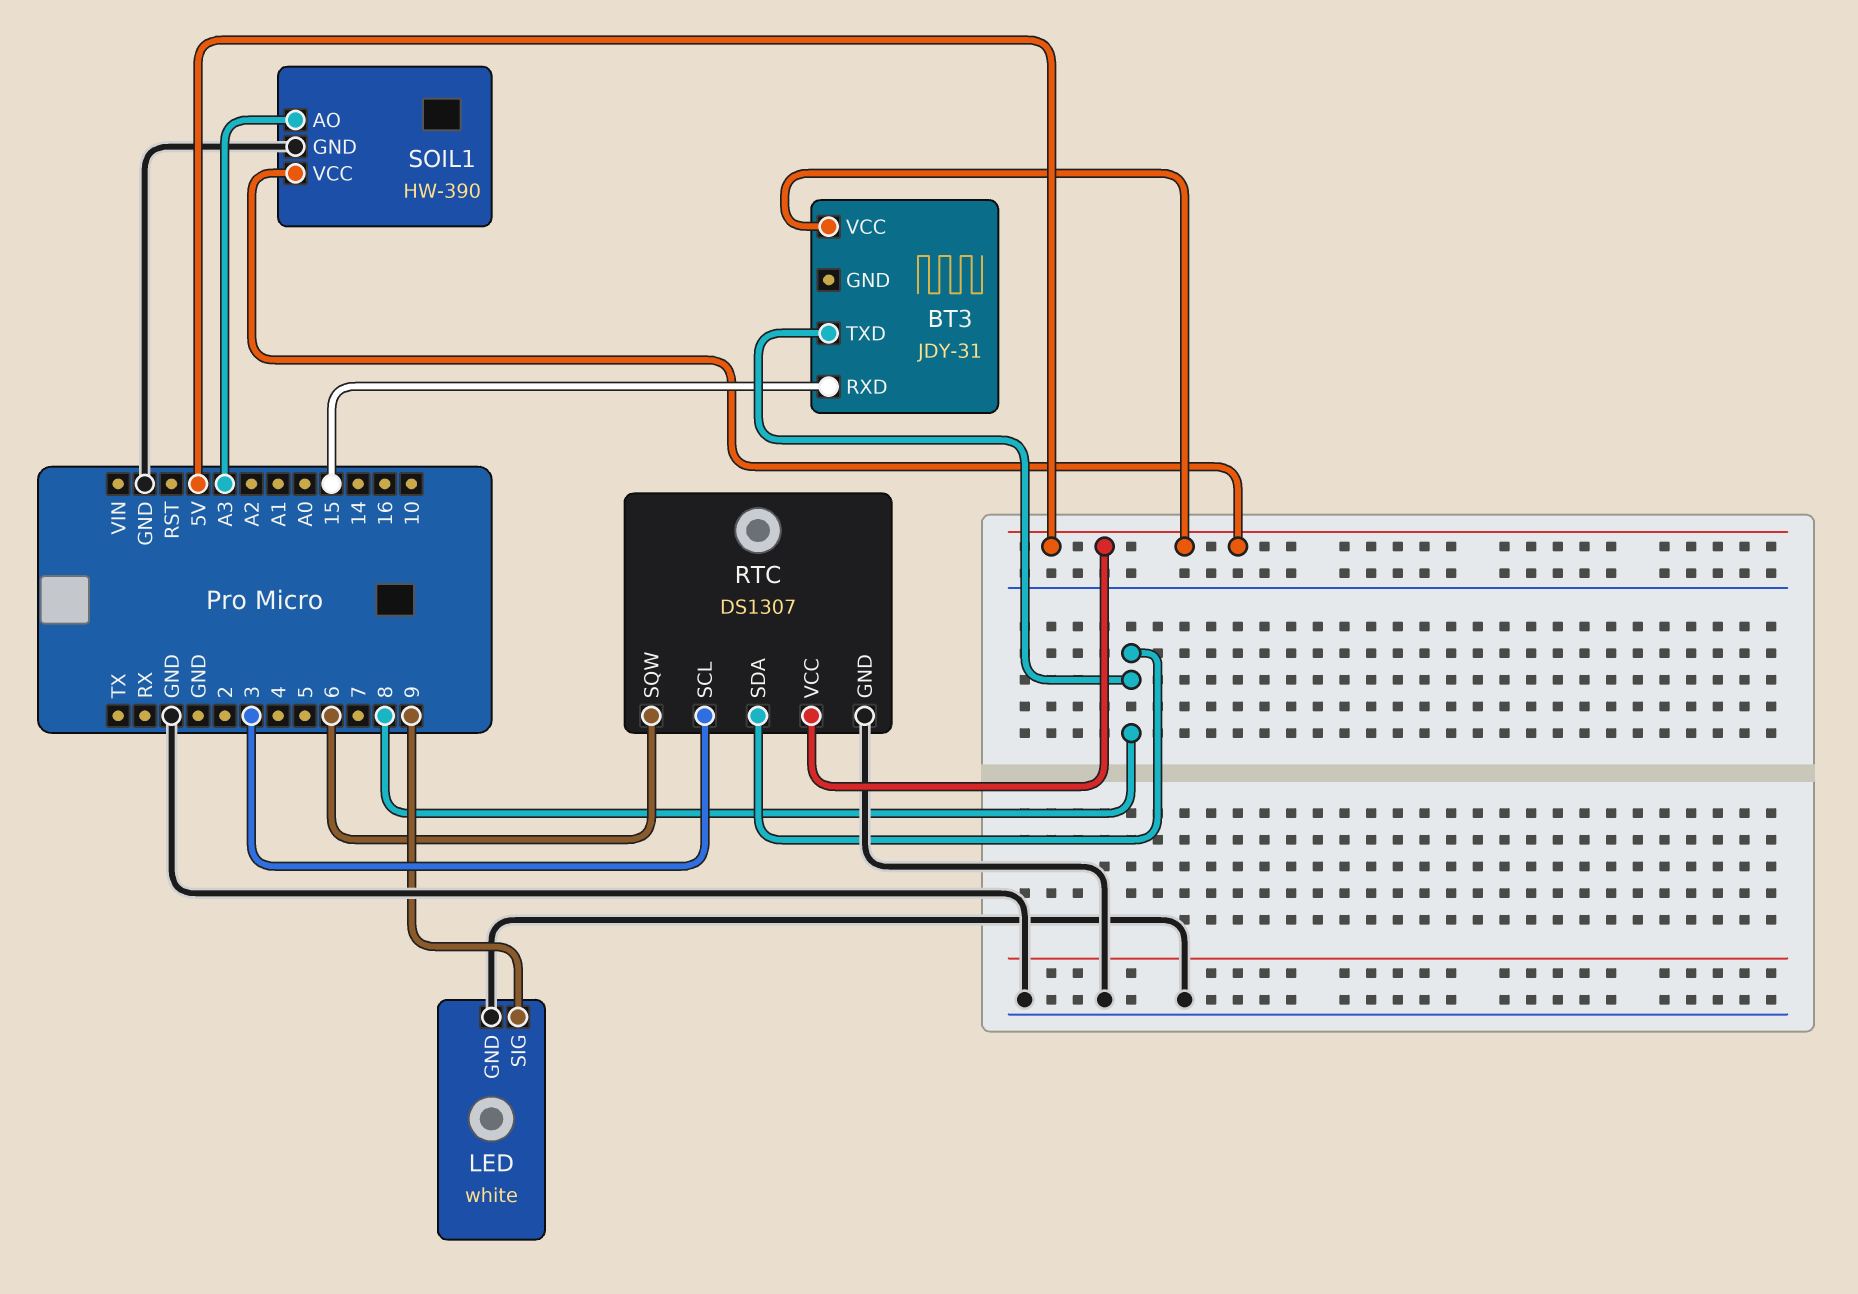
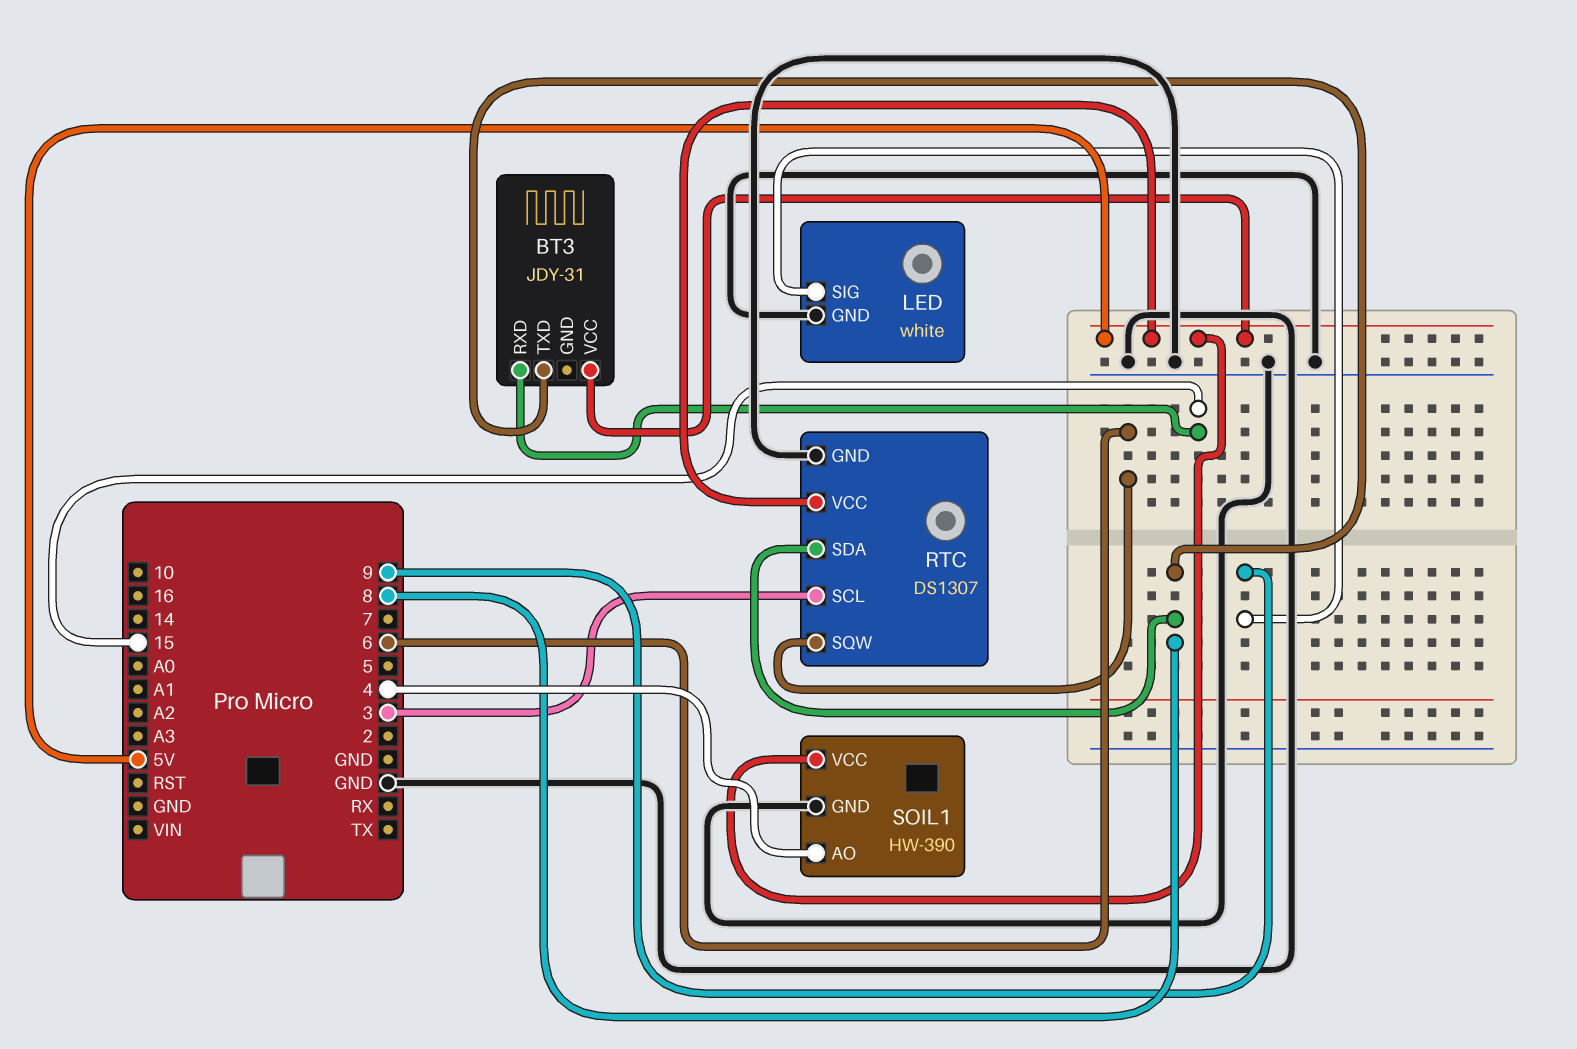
SOIL1 pin AO: A3 -> 4

